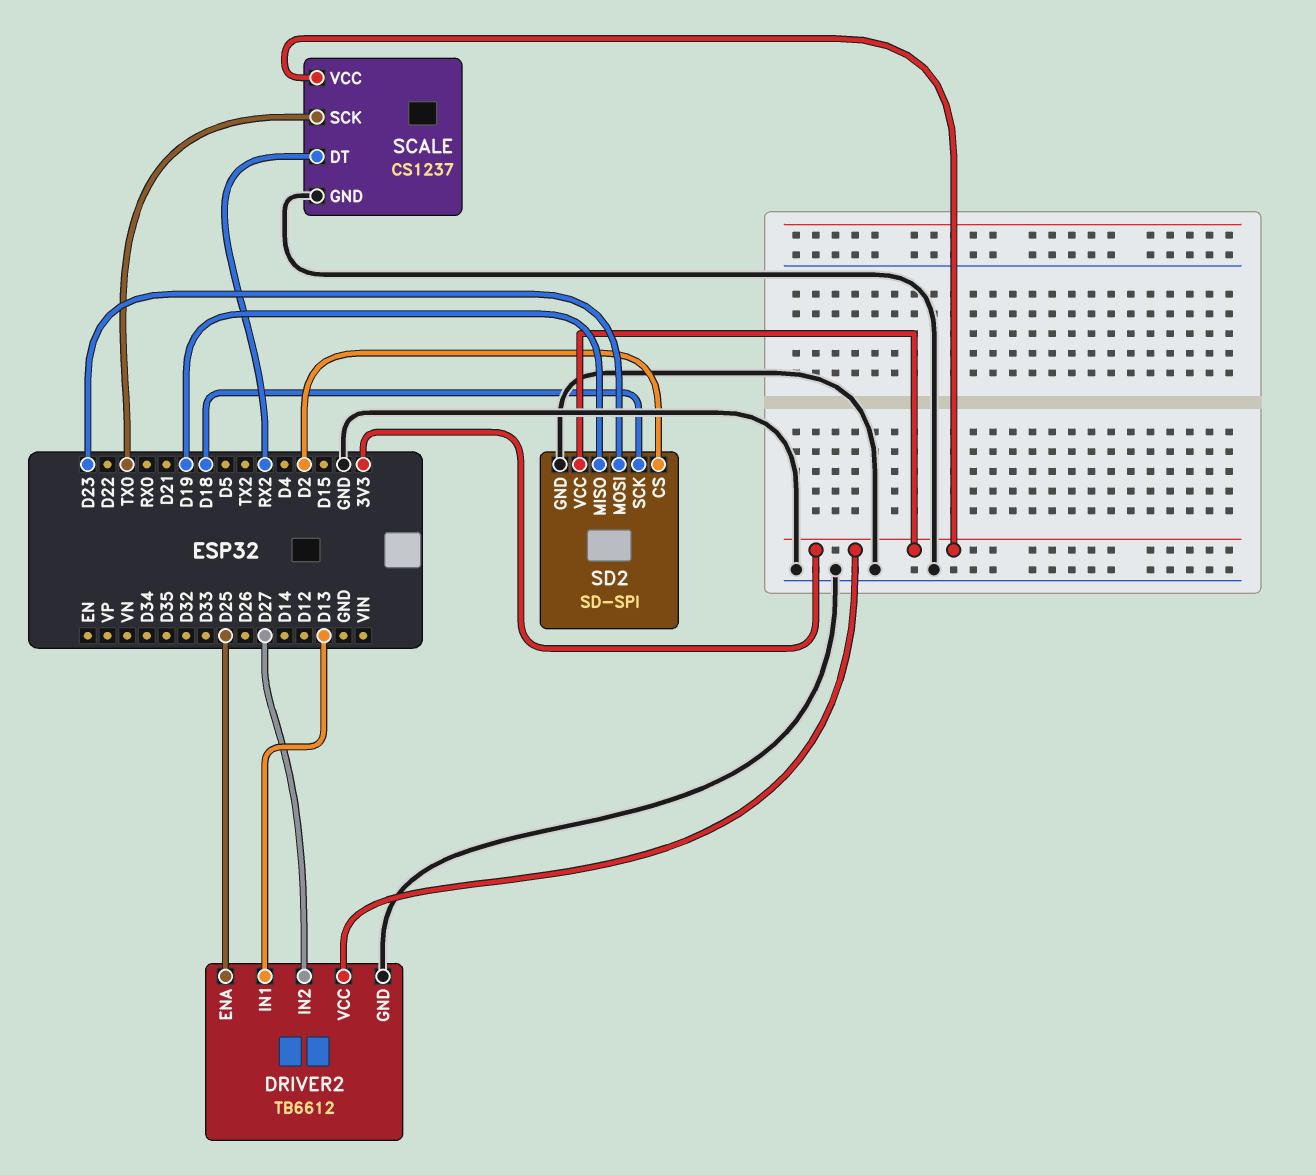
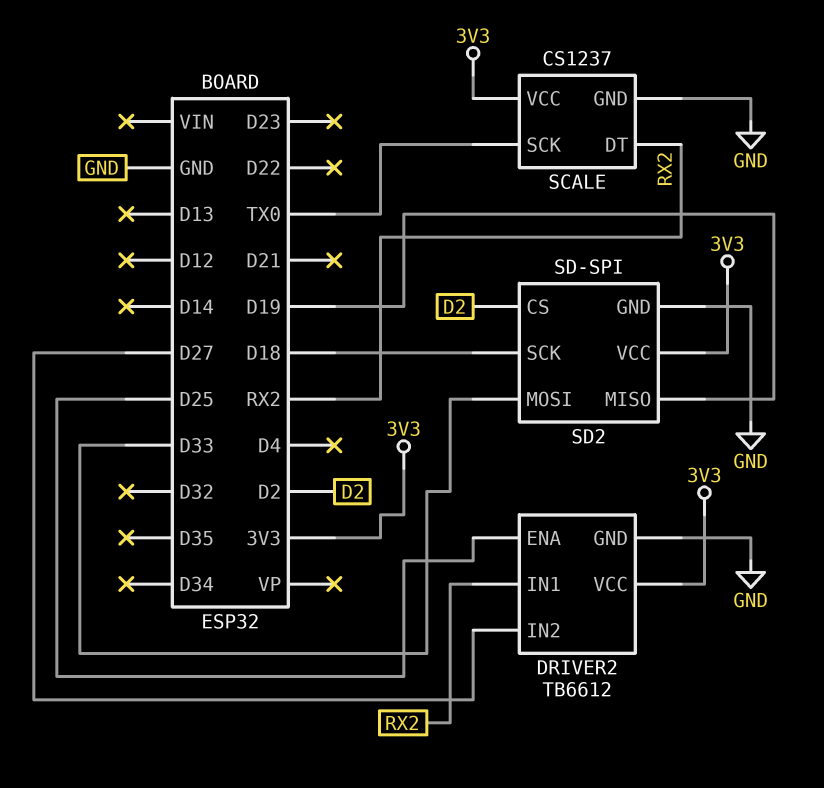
DRIVER2 pin IN1: D13 -> RX2
SD2 pin MOSI: D23 -> D33

